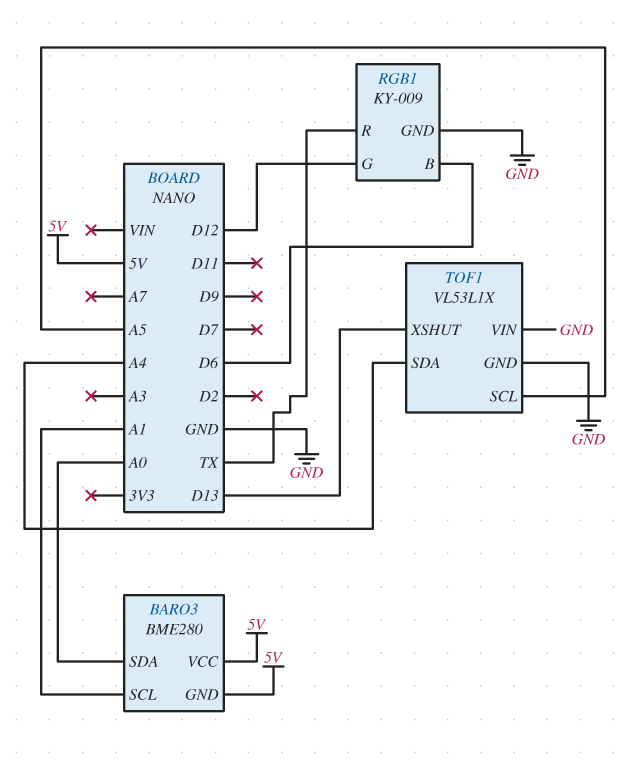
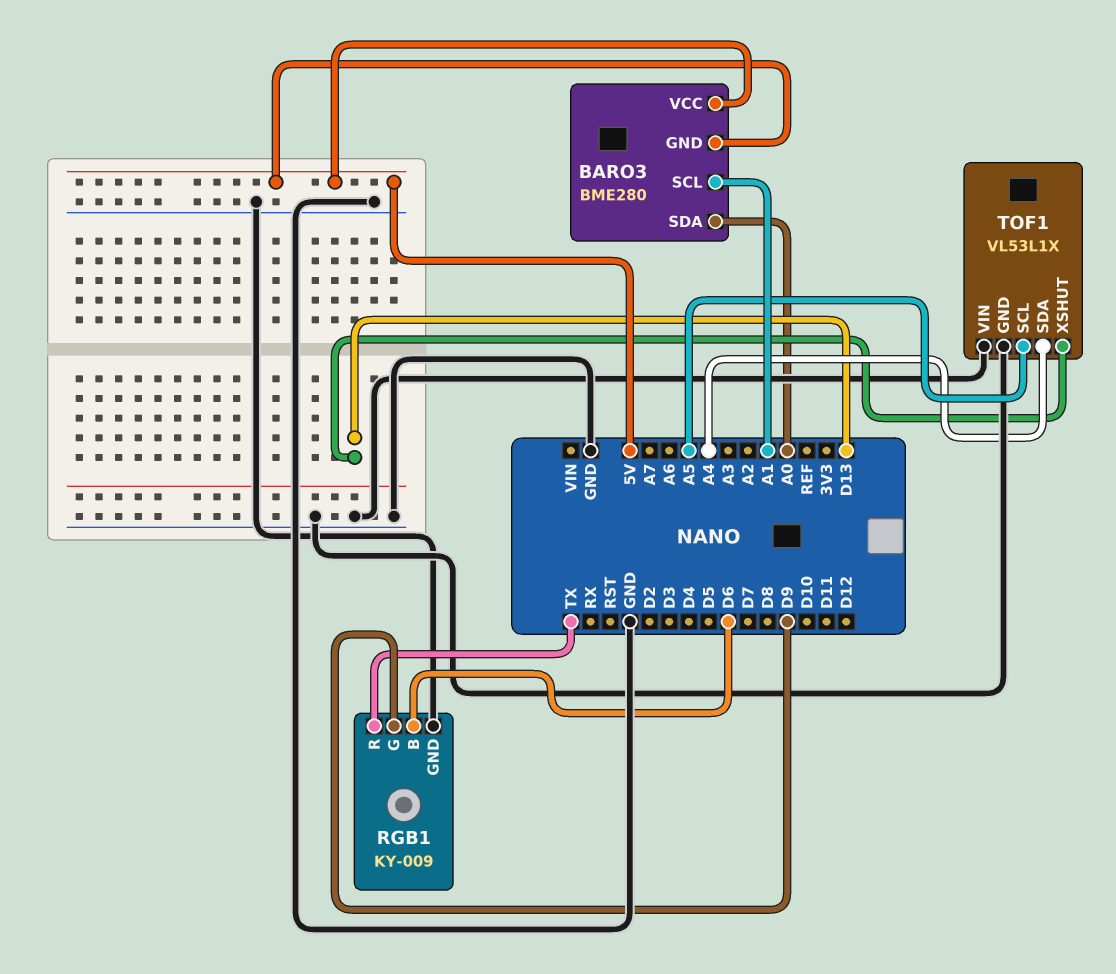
RGB1 pin G: D12 -> D9

